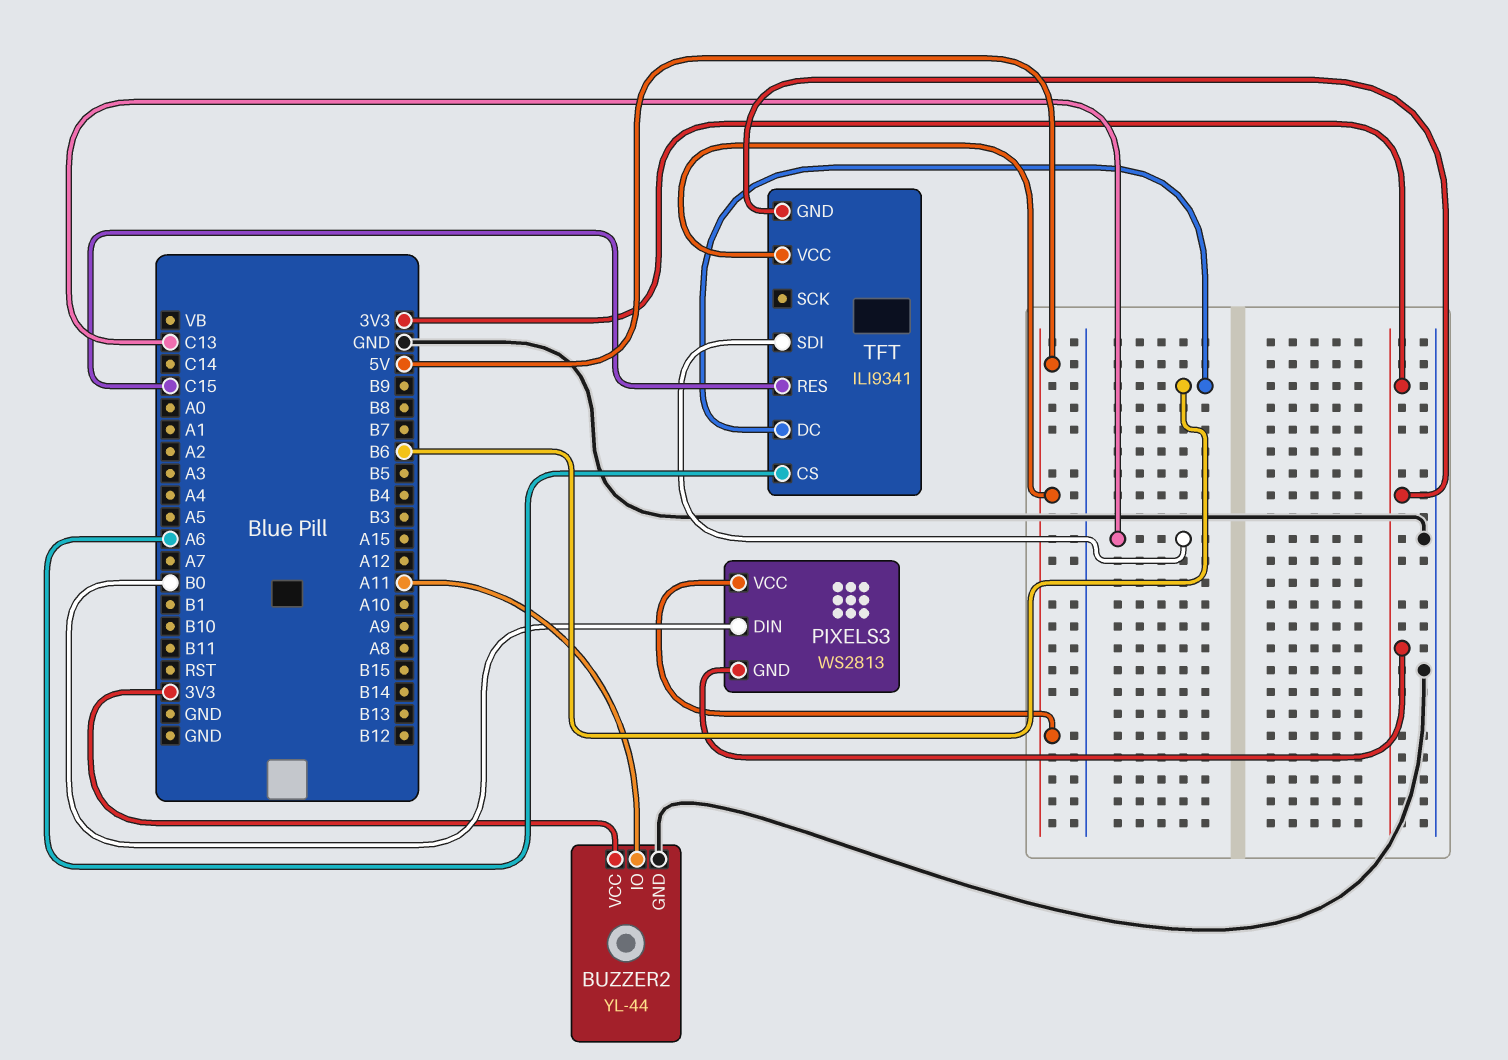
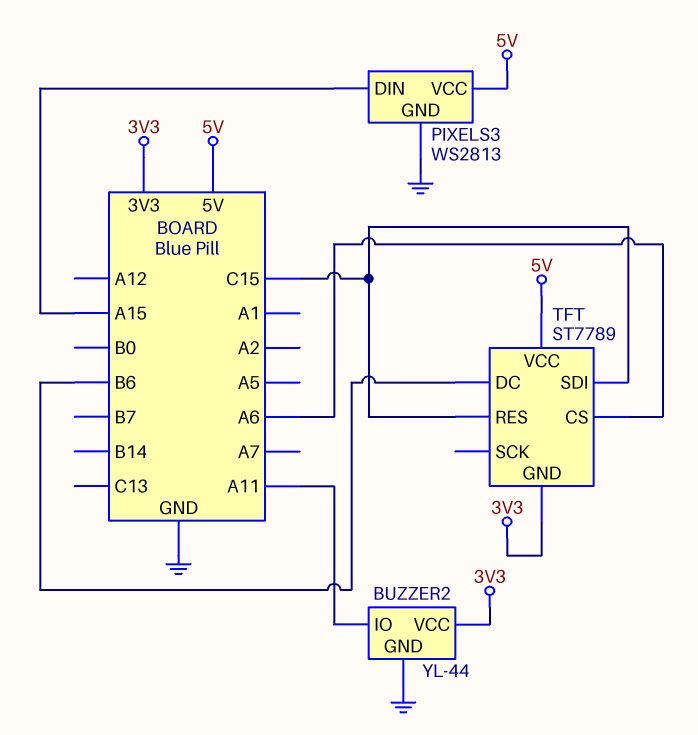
PIXELS3 pin DIN: B0 -> A15
PIXELS3 pin GND: 3V3 -> GND
TFT: ILI9341 -> ST7789
TFT pin SDI: C13 -> C15

